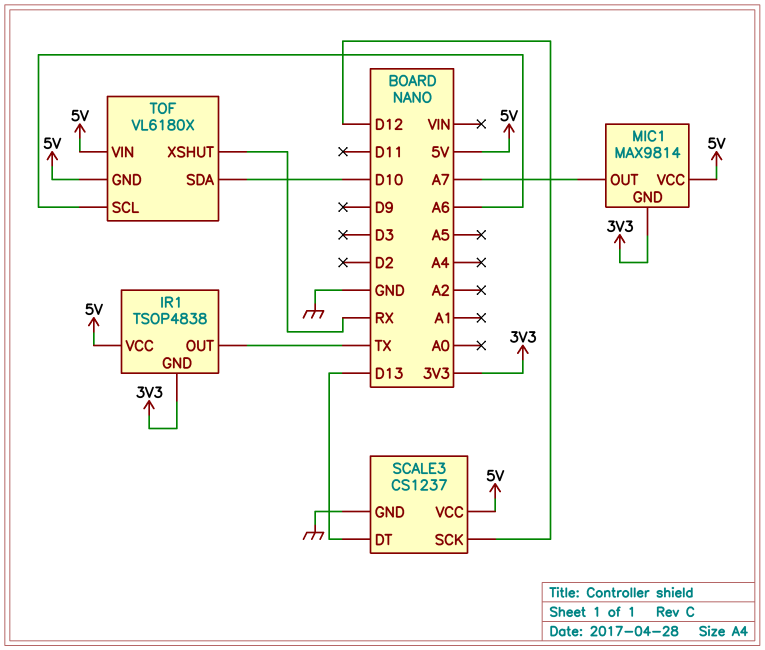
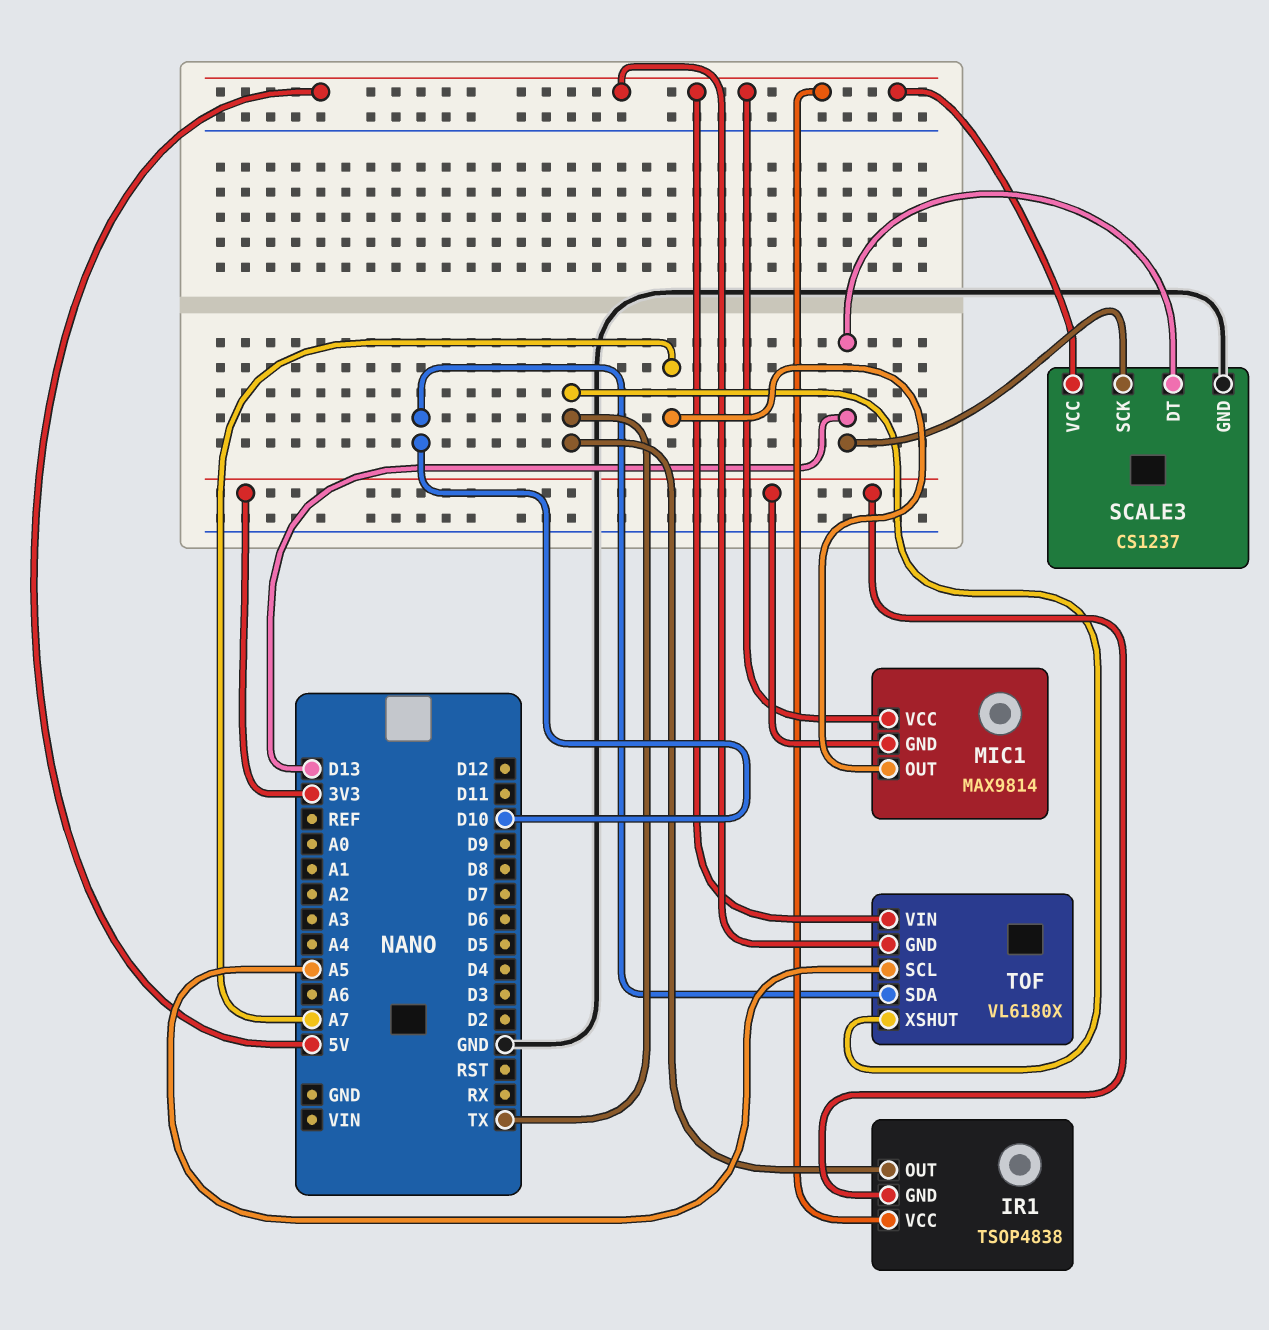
SCALE3 pin SCK: D12 -> D13
TOF pin SCL: A6 -> A5
TOF pin XSHUT: RX -> TX

